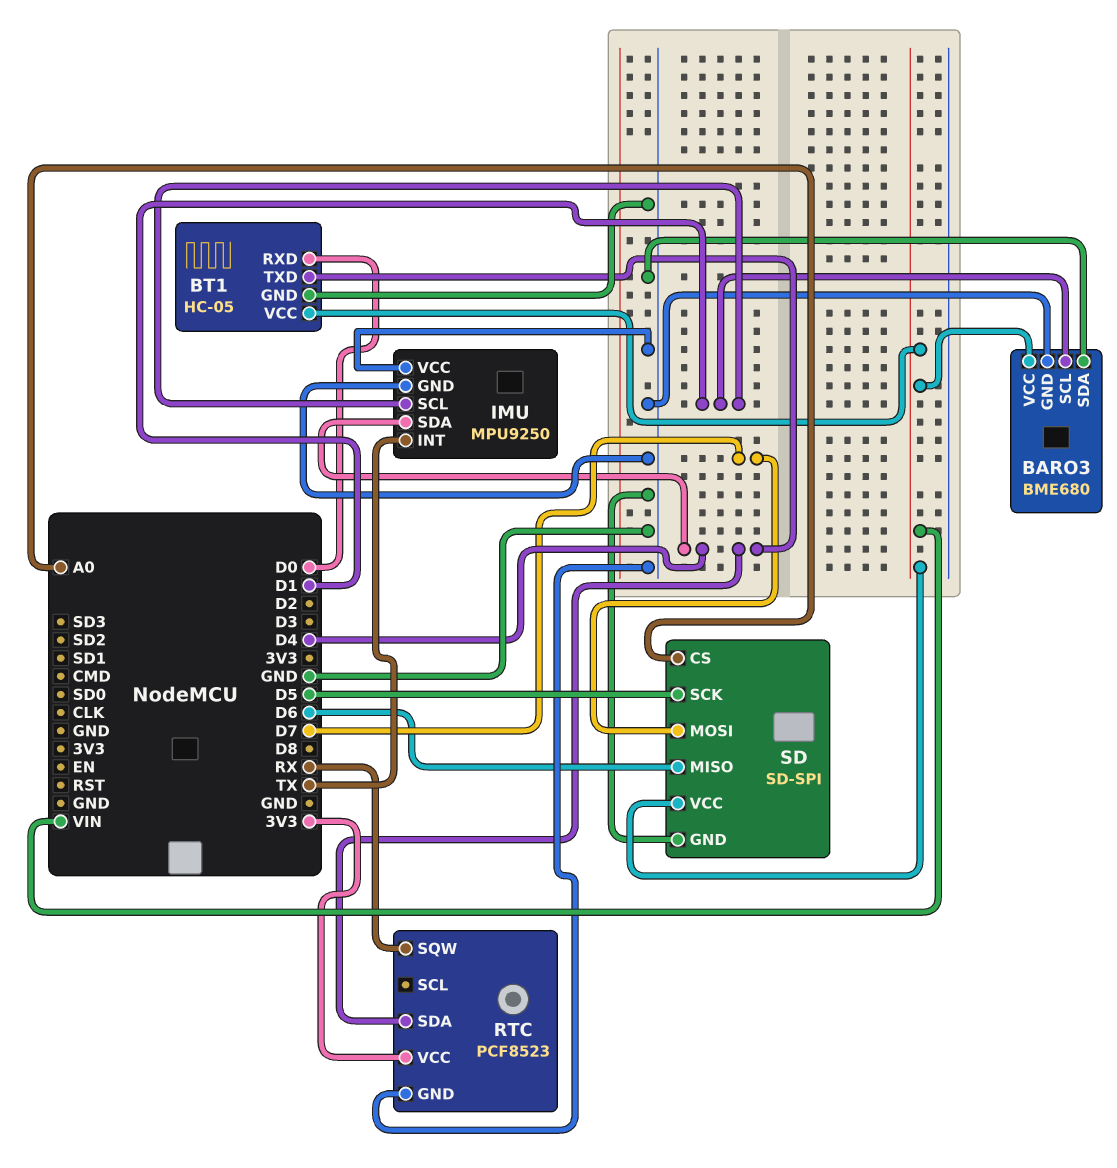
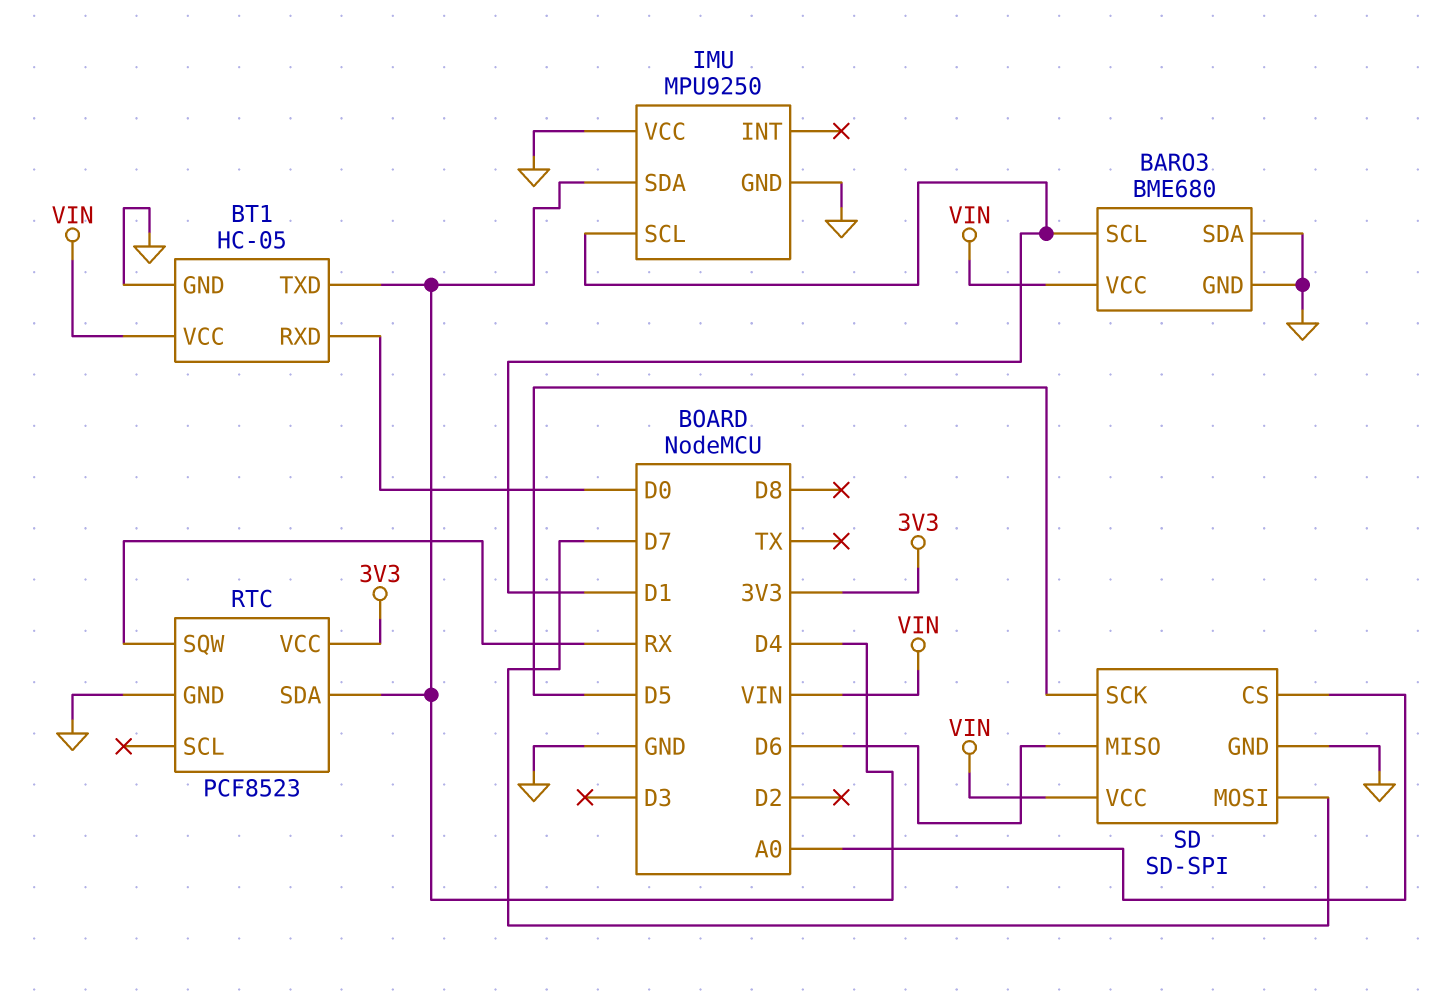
IMU pin INT: TX -> none

